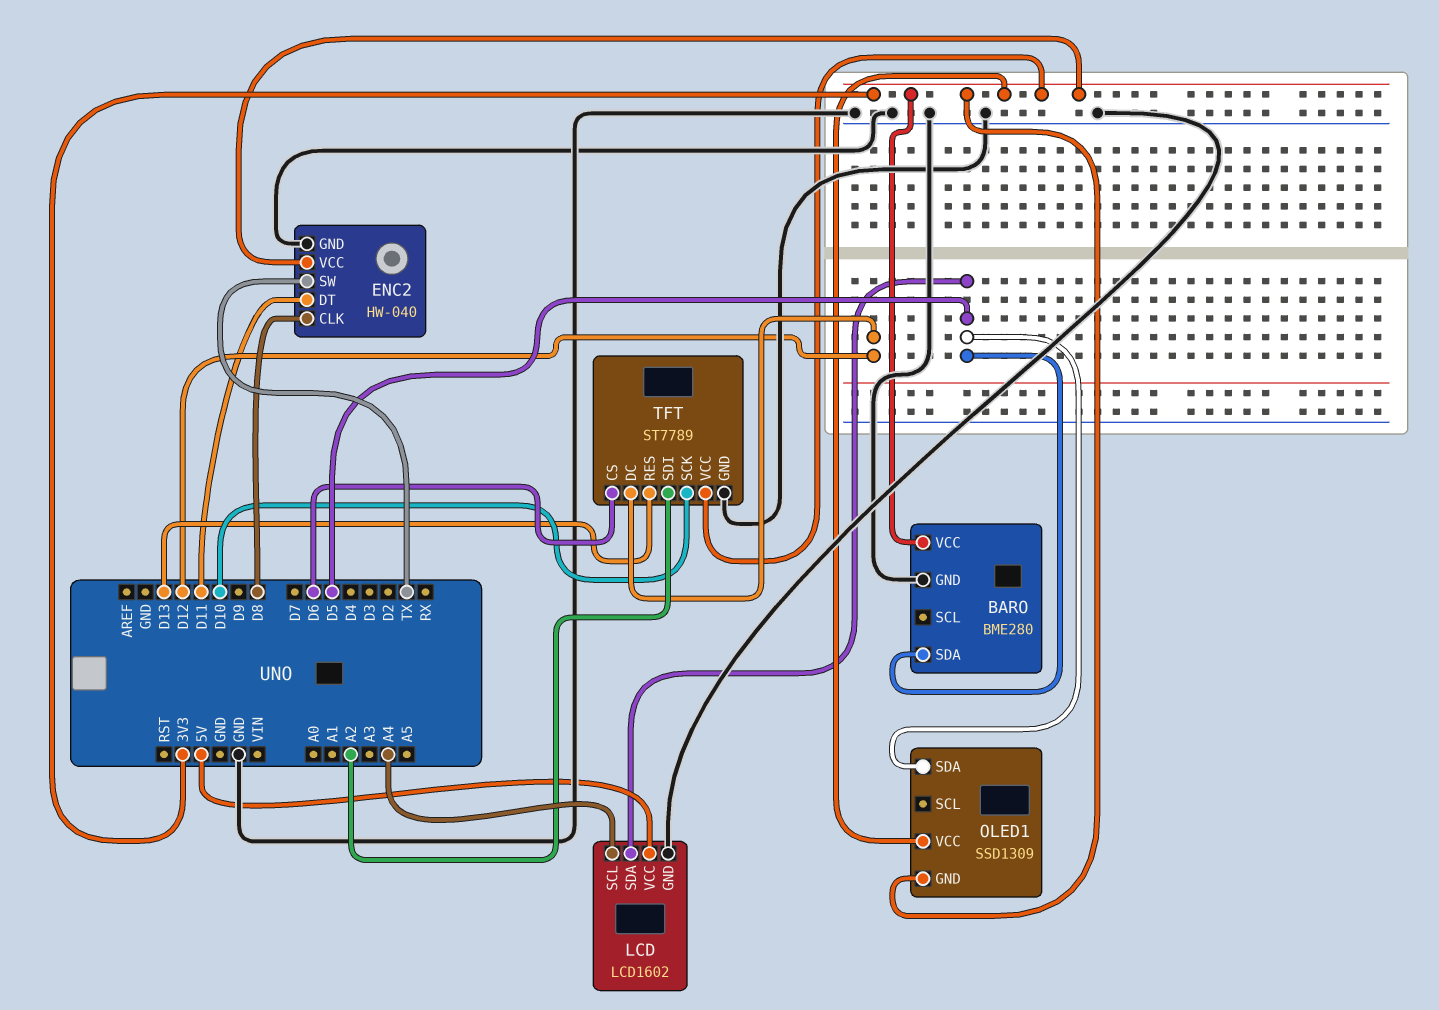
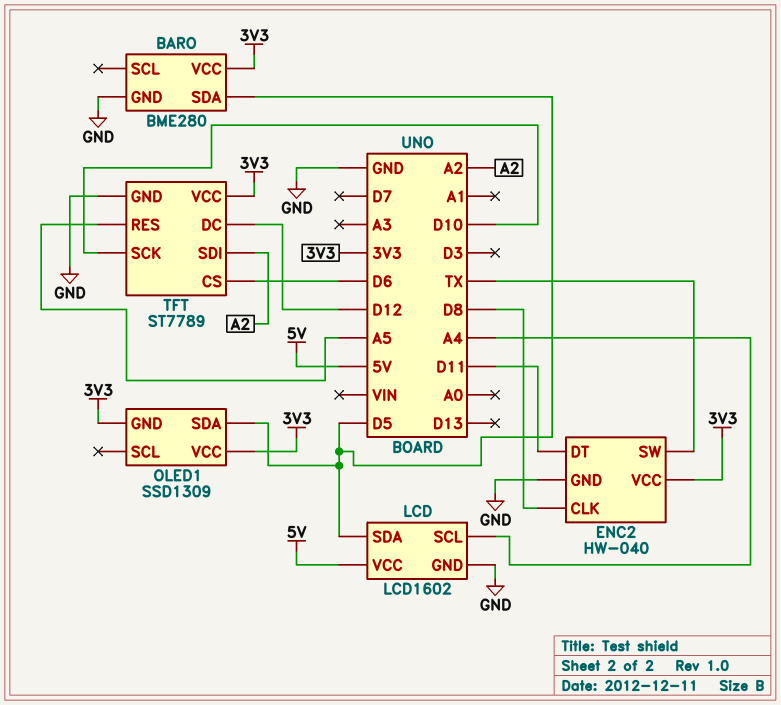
TFT pin RES: D13 -> A5

